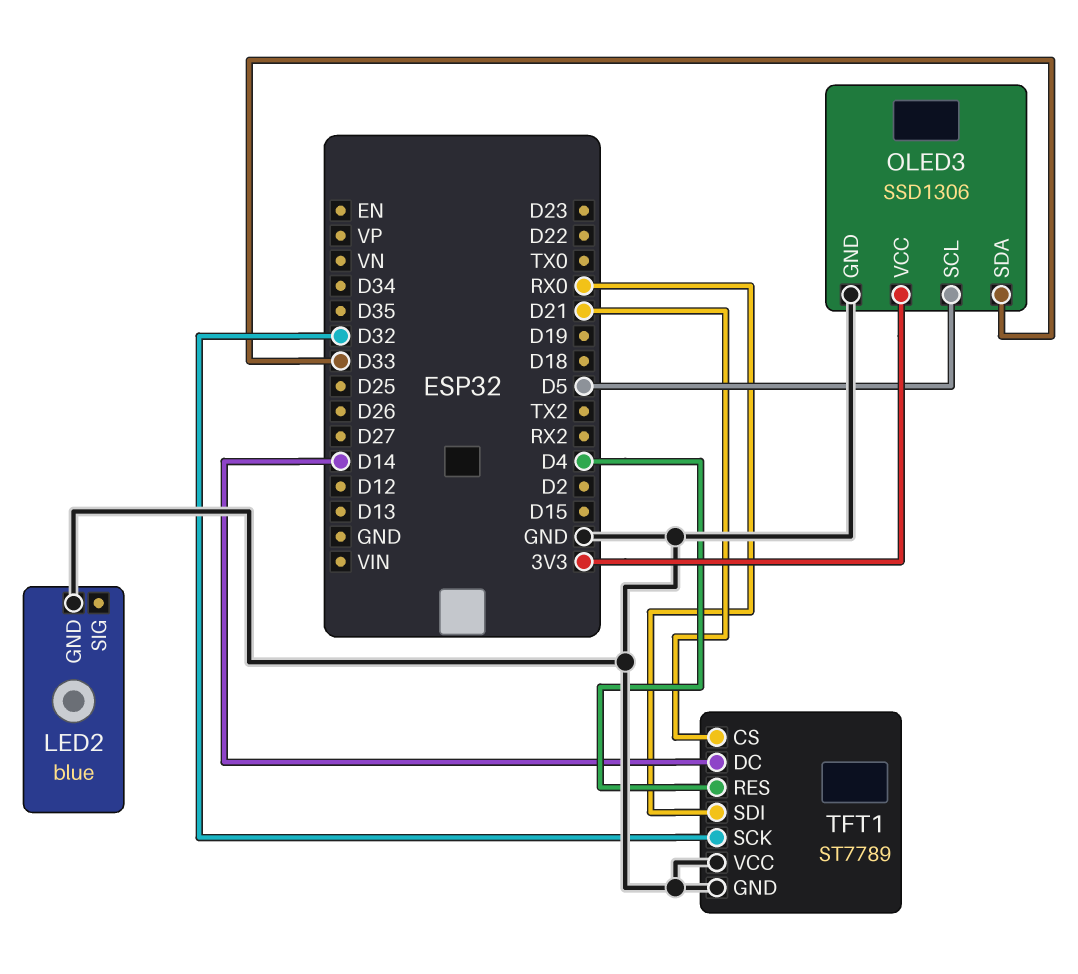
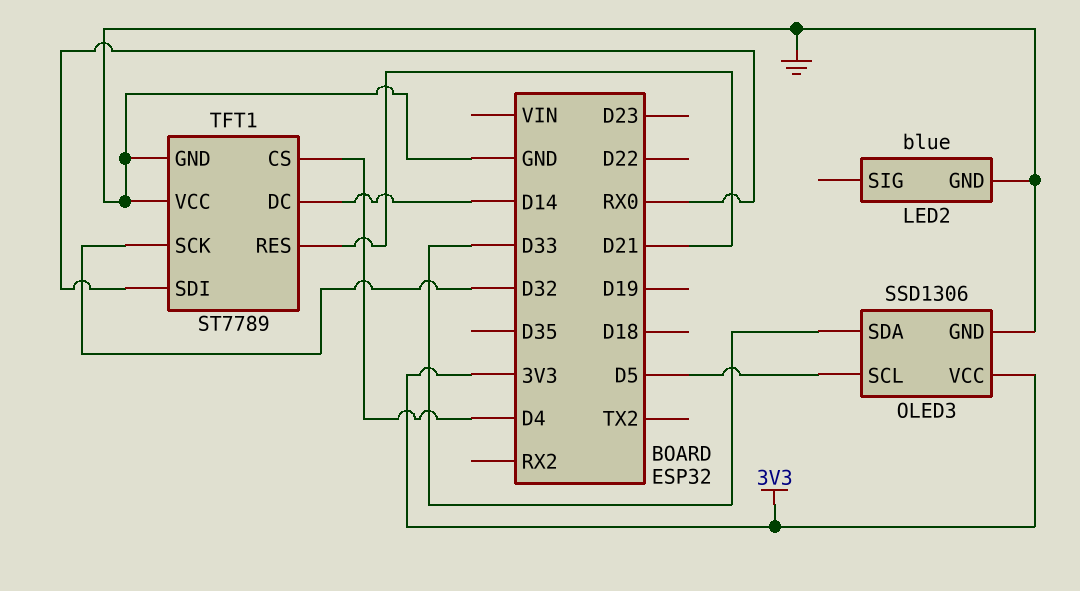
TFT1 pin CS: D21 -> D4
TFT1 pin RES: D4 -> D21

